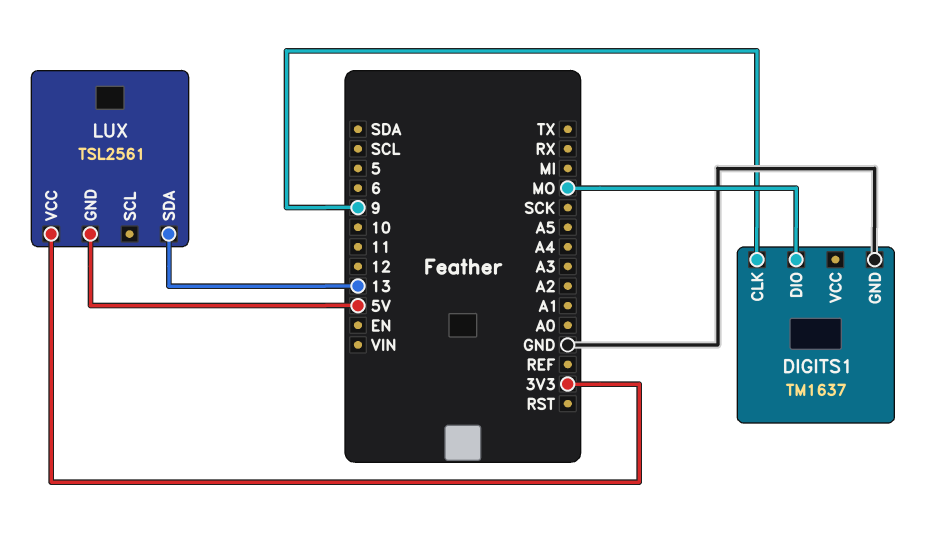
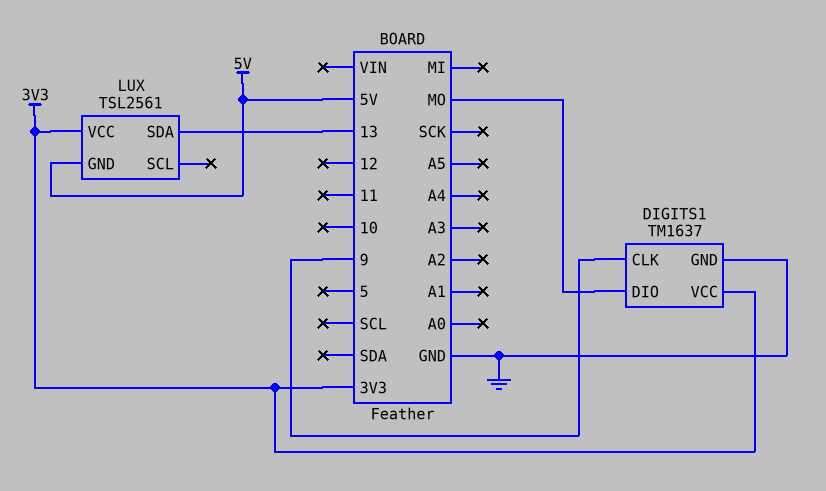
DIGITS1 pin VCC: none -> 3V3

